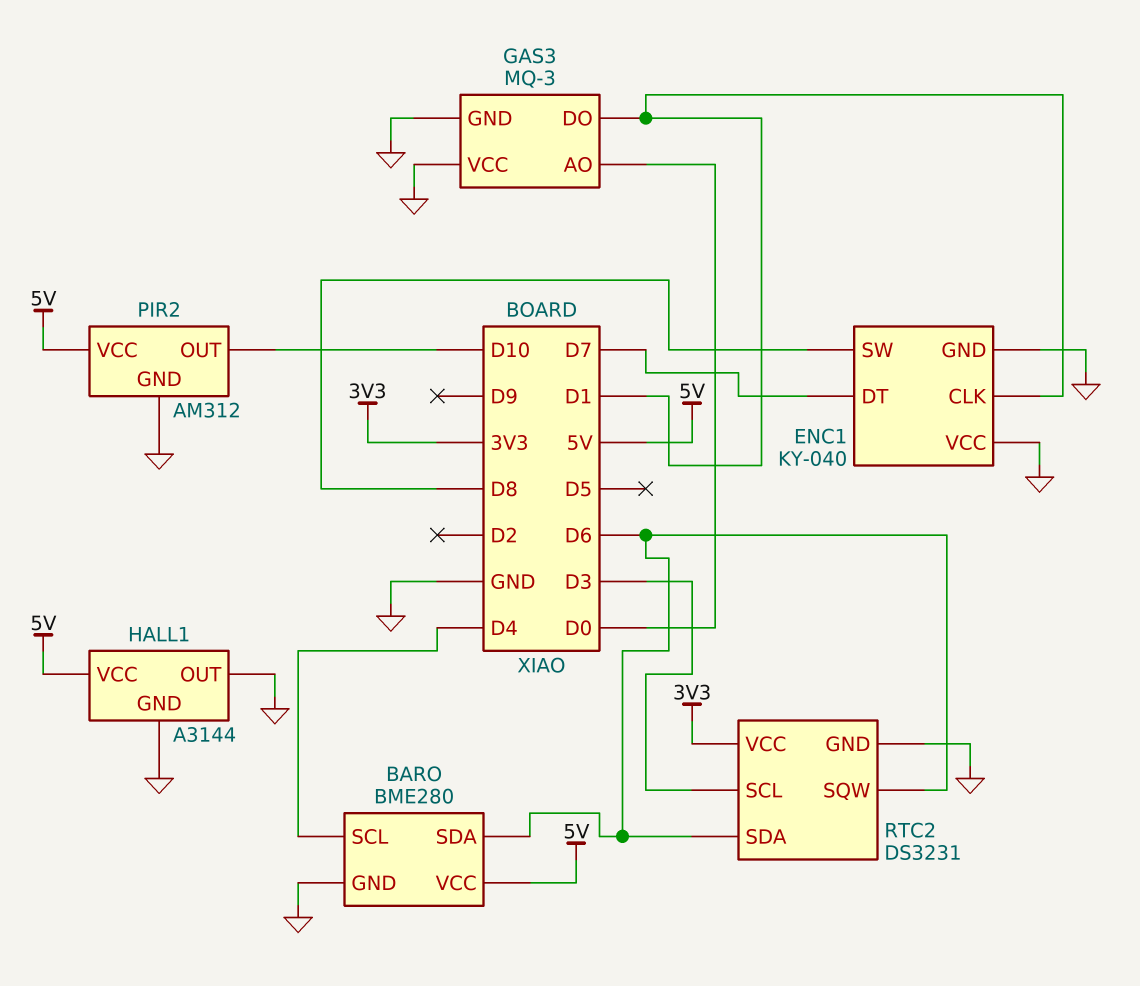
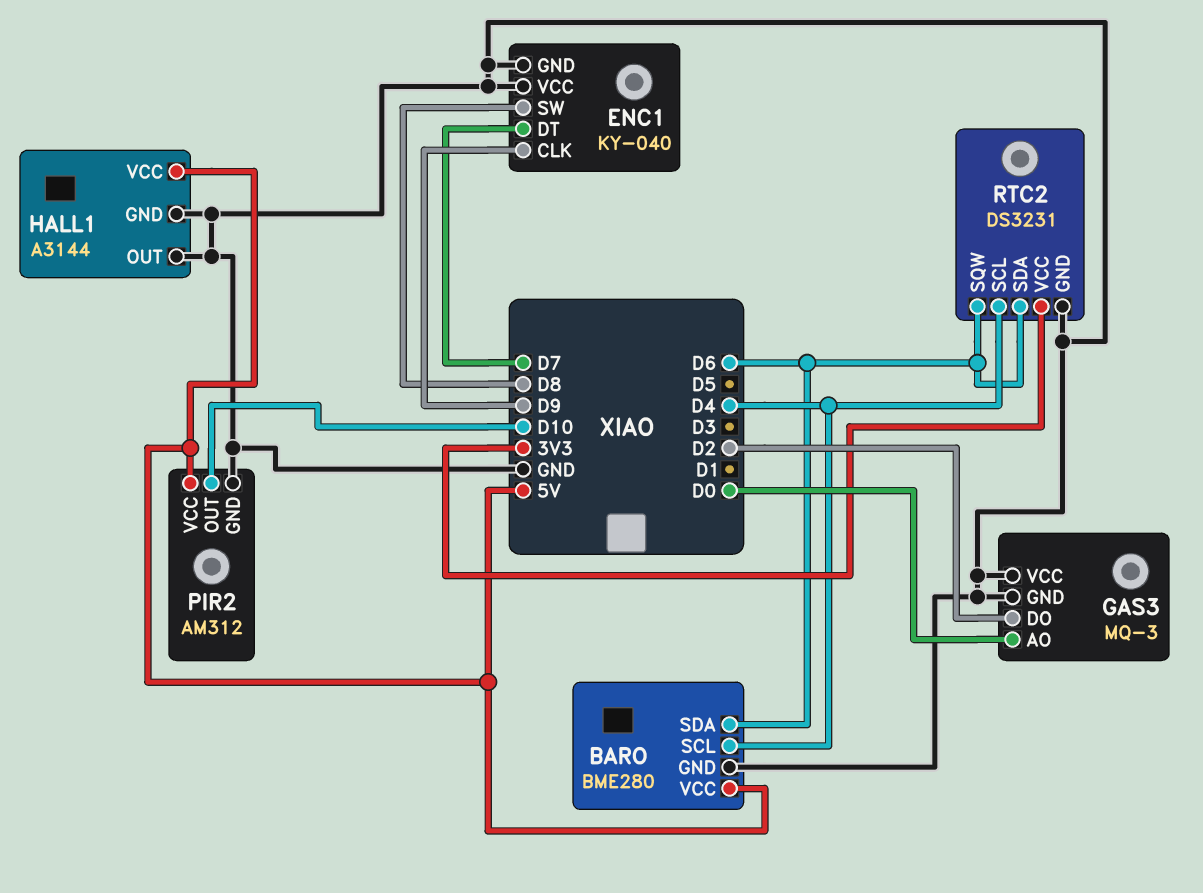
ENC1 pin CLK: D1 -> D9
GAS3 pin DO: D1 -> D2
RTC2 pin SCL: D3 -> D4

